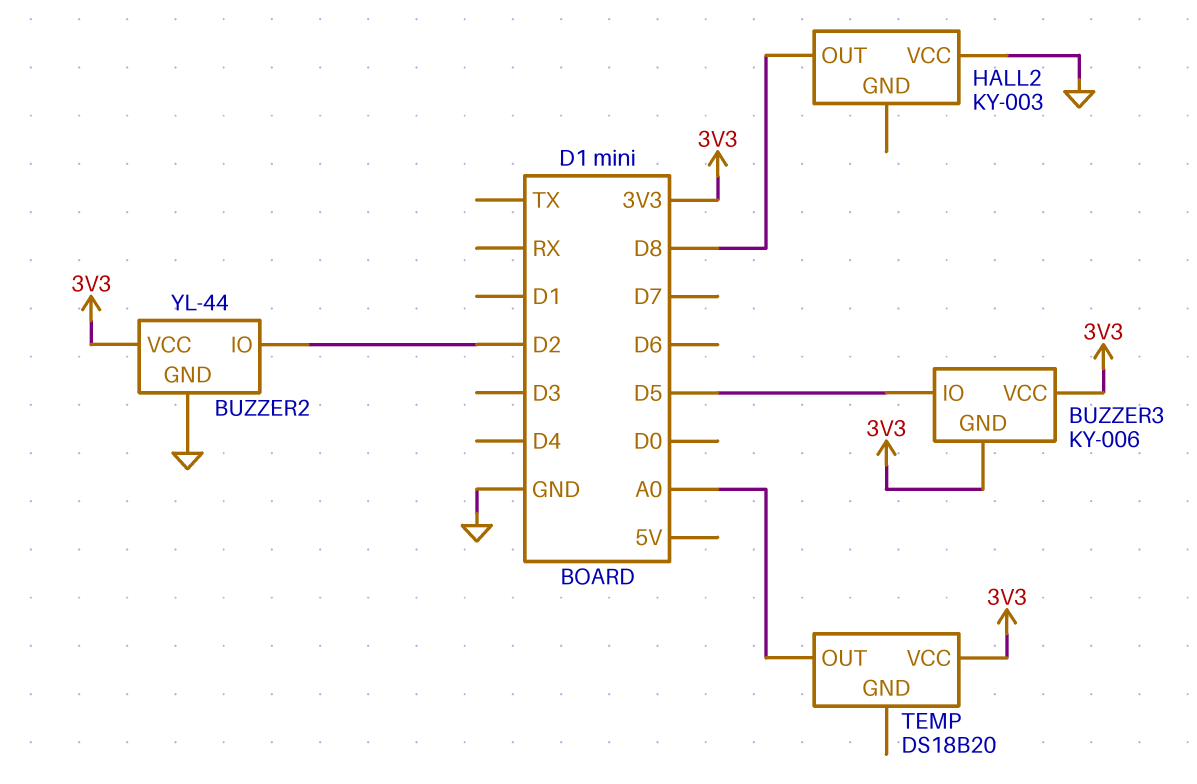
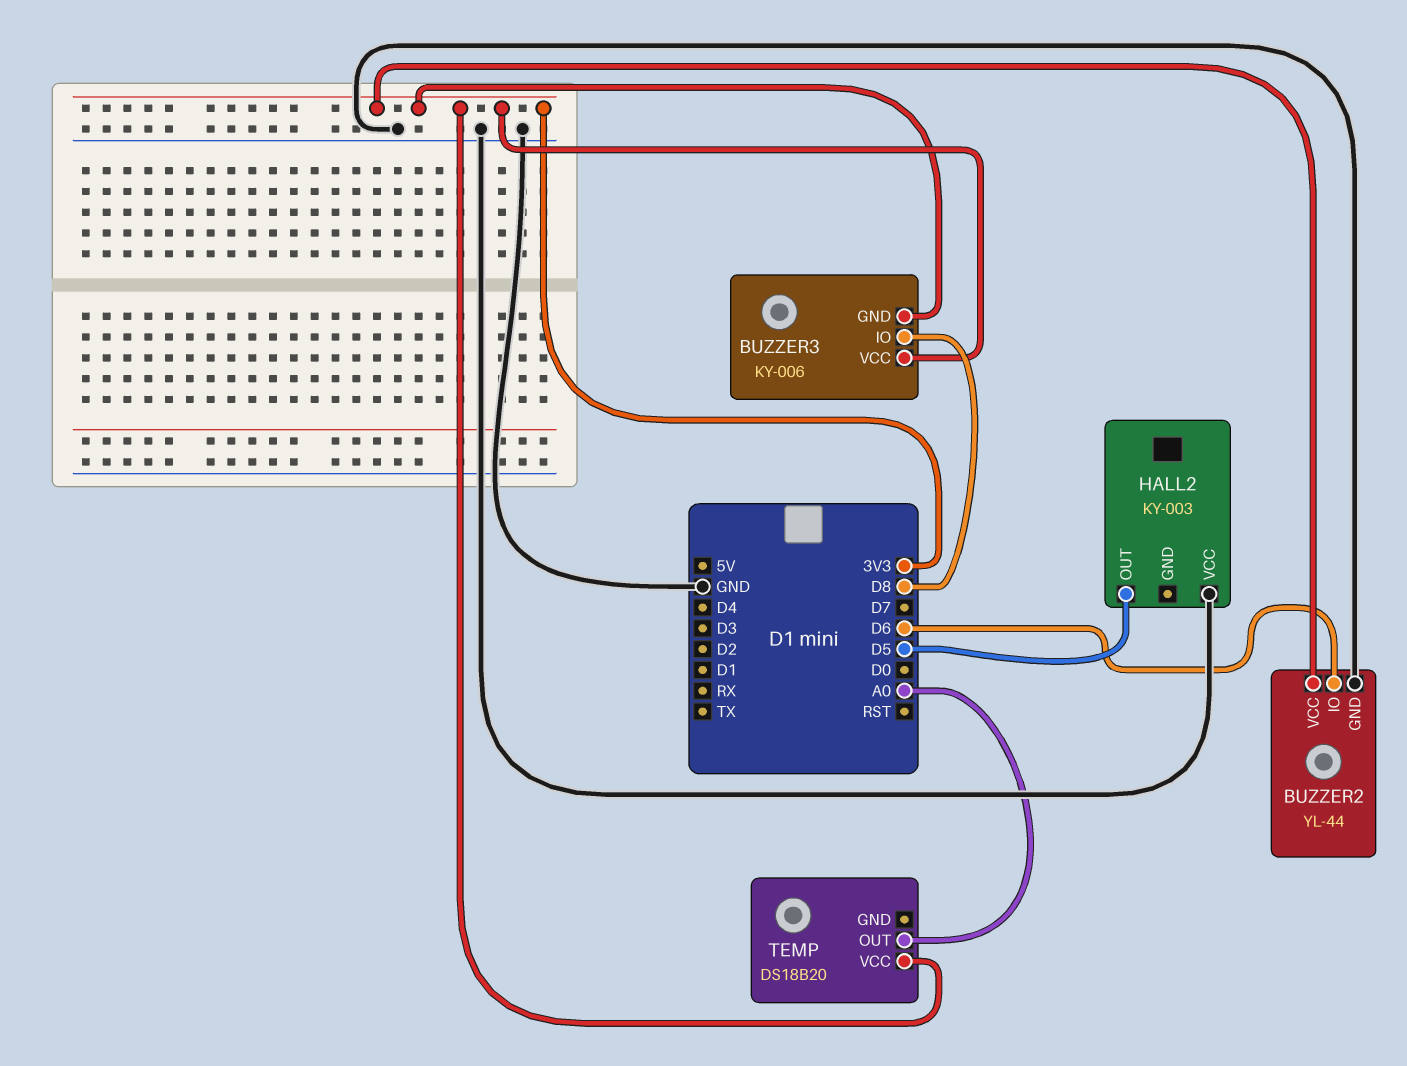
BUZZER2 pin IO: D2 -> D6
BUZZER3 pin IO: D5 -> D8
HALL2 pin OUT: D8 -> D5

